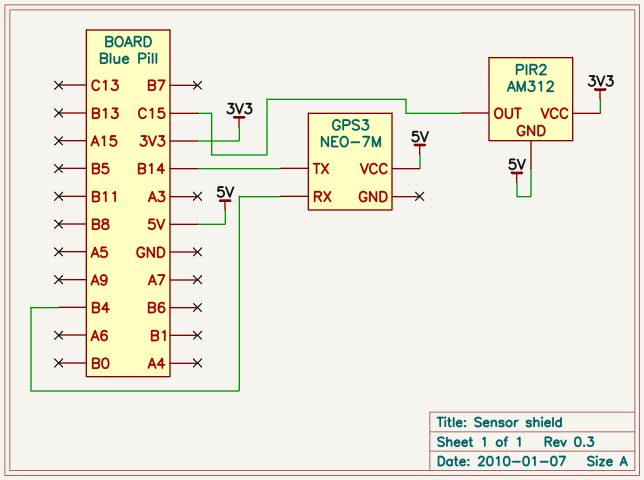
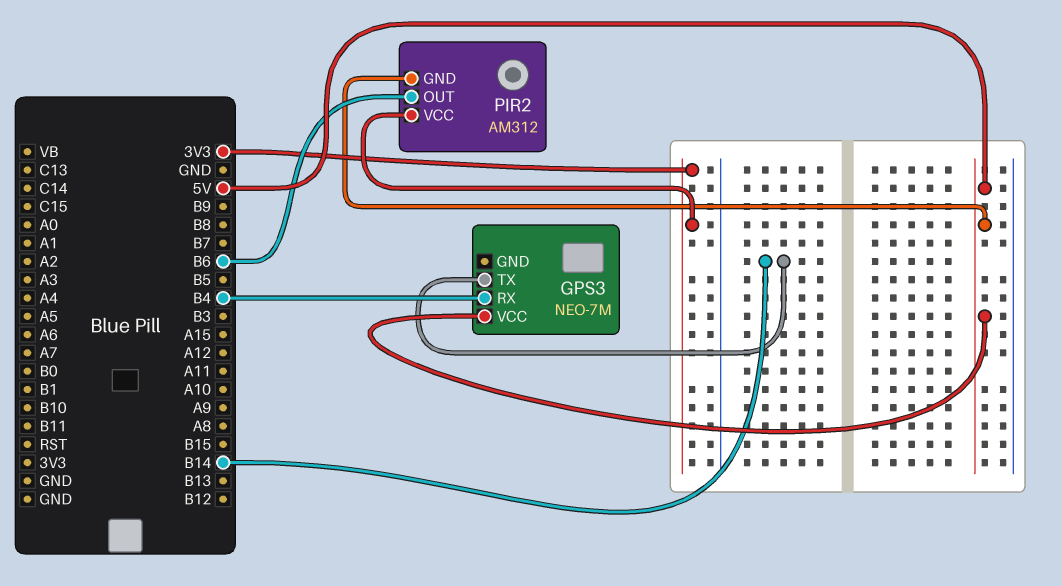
PIR2 pin OUT: C15 -> B6

